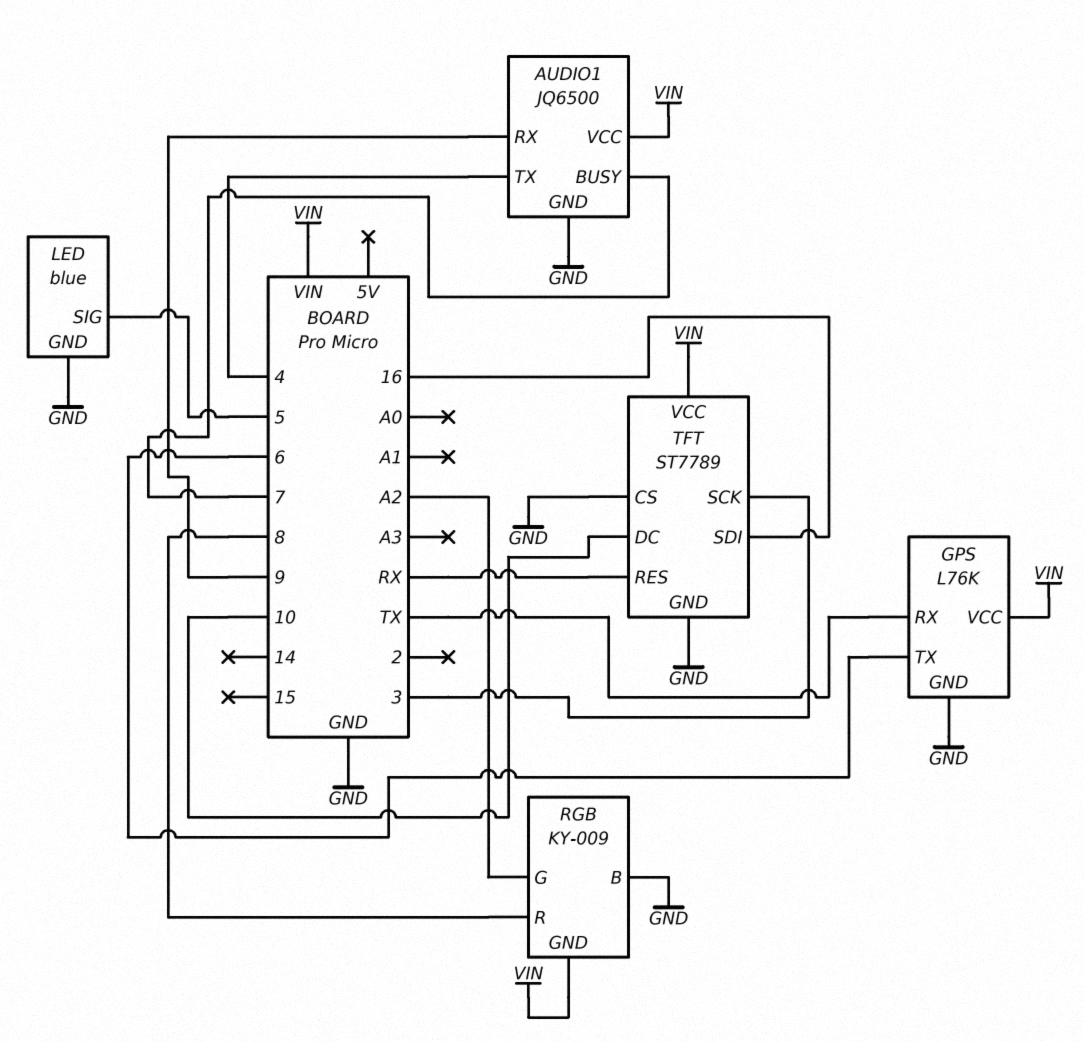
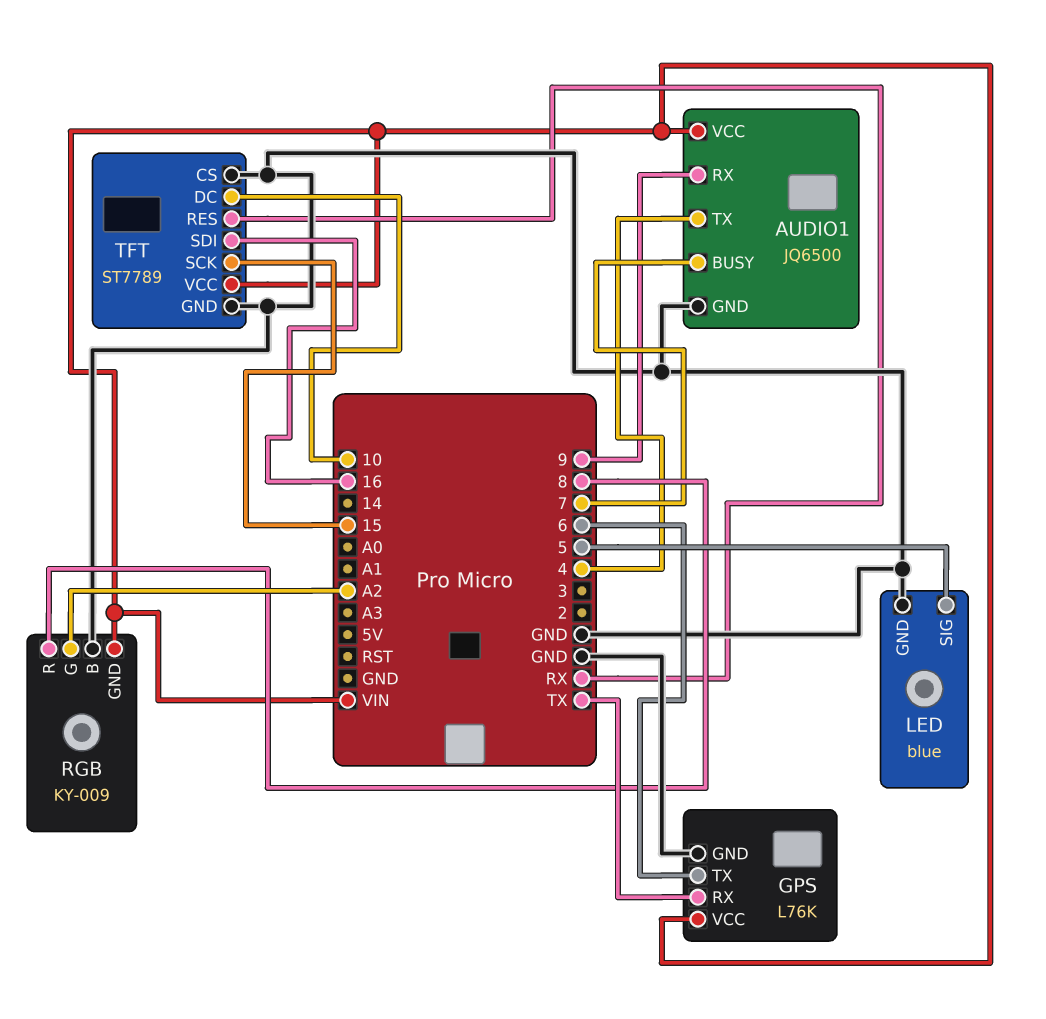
TFT pin SCK: 3 -> 15

